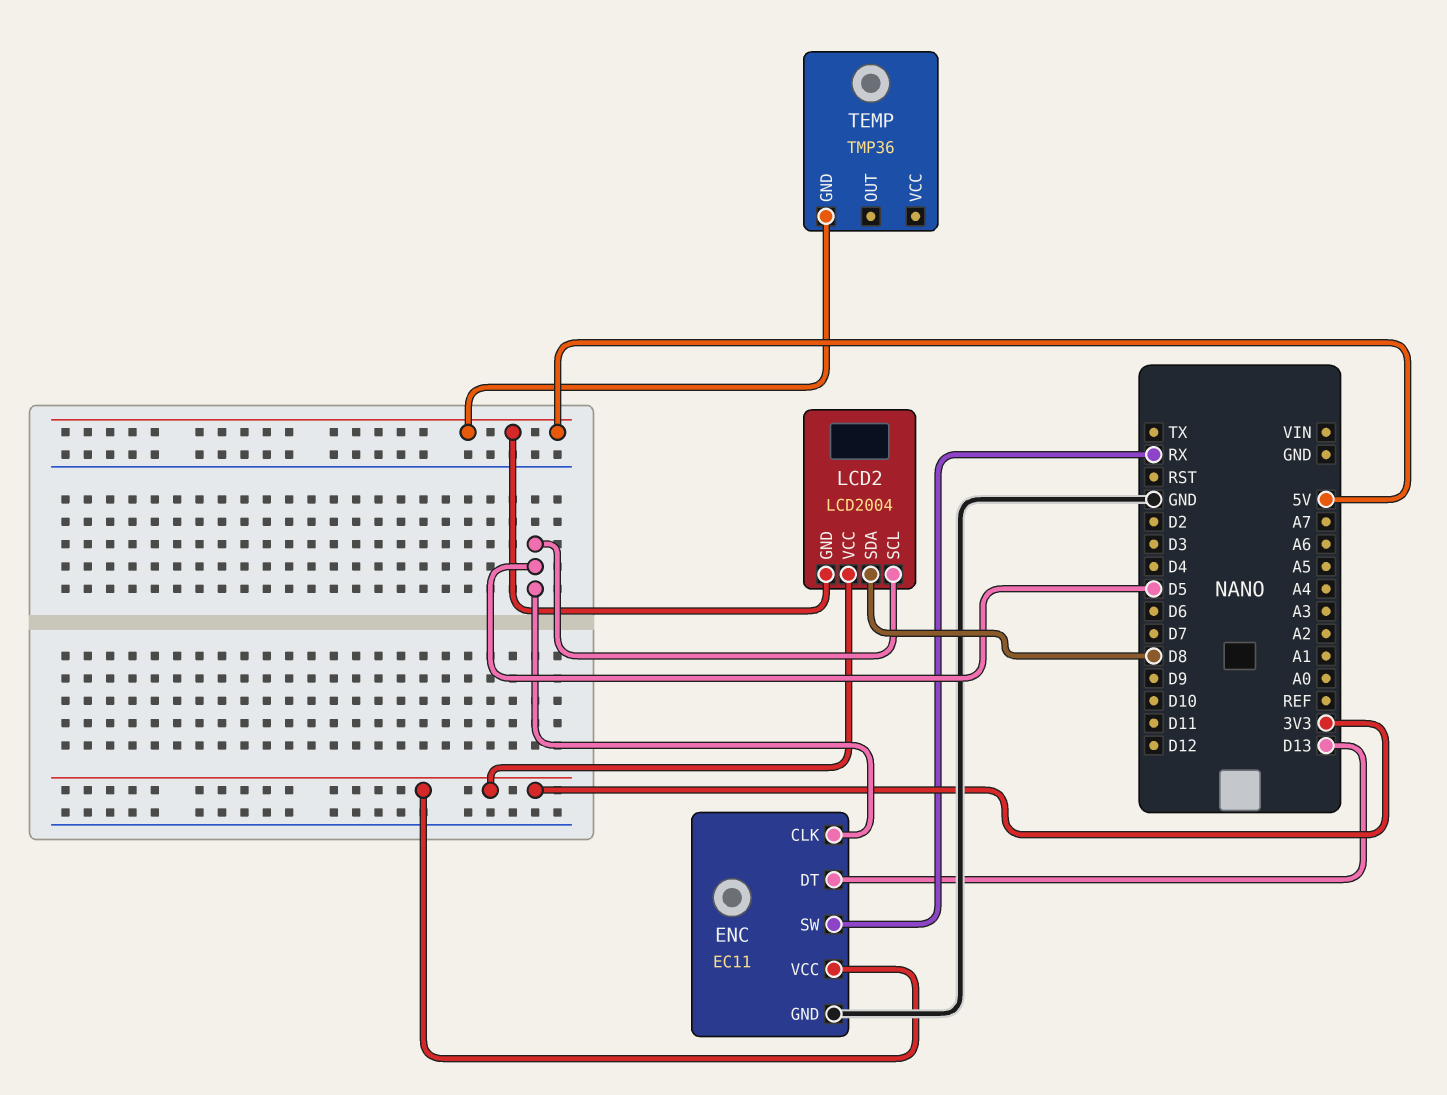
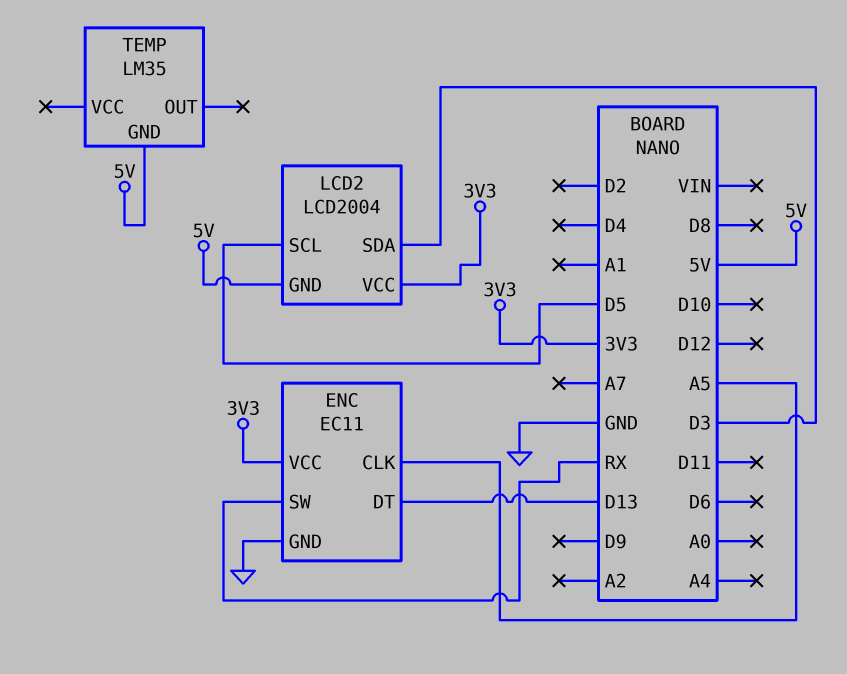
ENC pin CLK: D5 -> A5
LCD2 pin SDA: D8 -> D3
TEMP: TMP36 -> LM35

